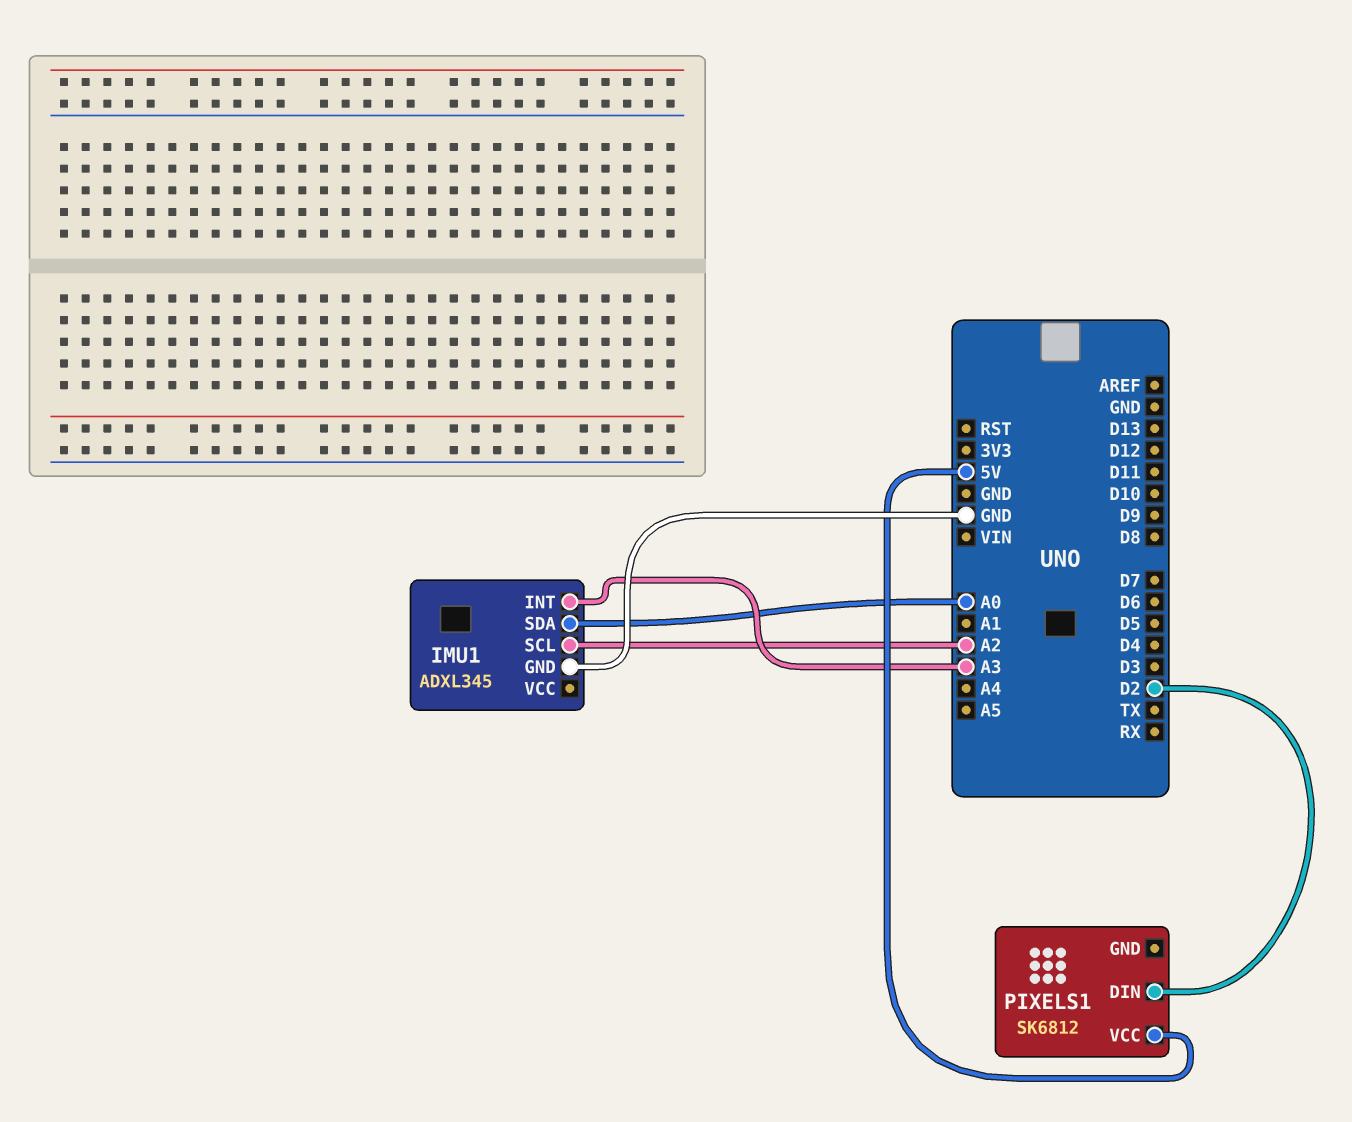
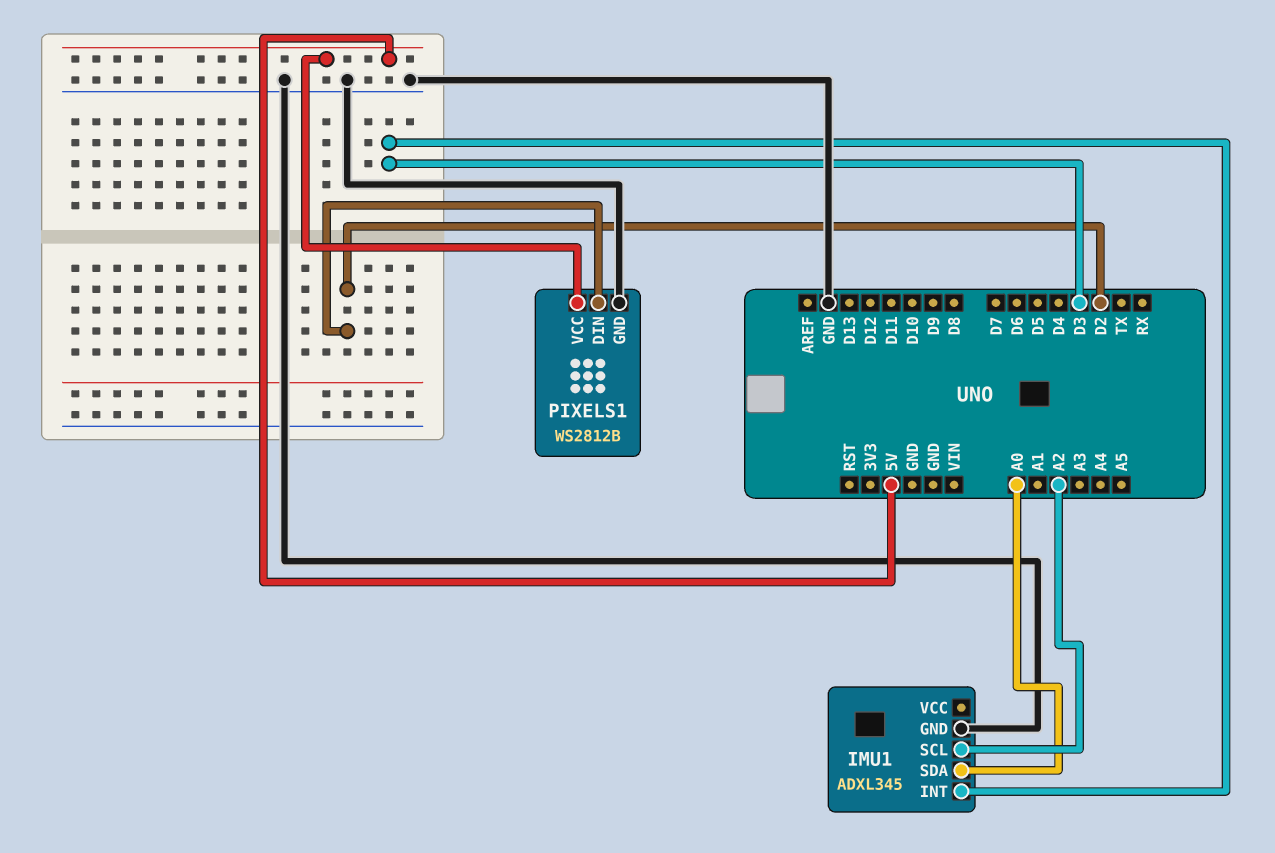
IMU1 pin INT: A3 -> D3
PIXELS1: SK6812 -> WS2812B
PIXELS1 pin GND: none -> GND

